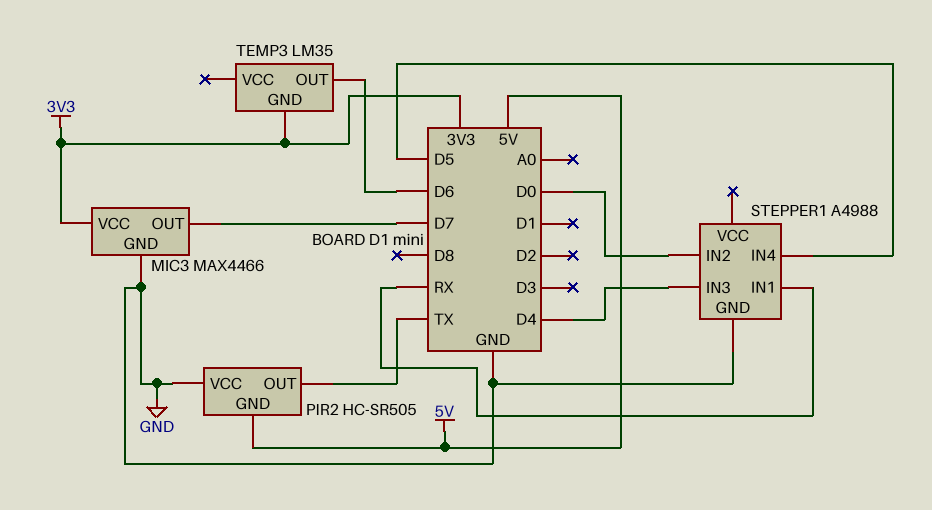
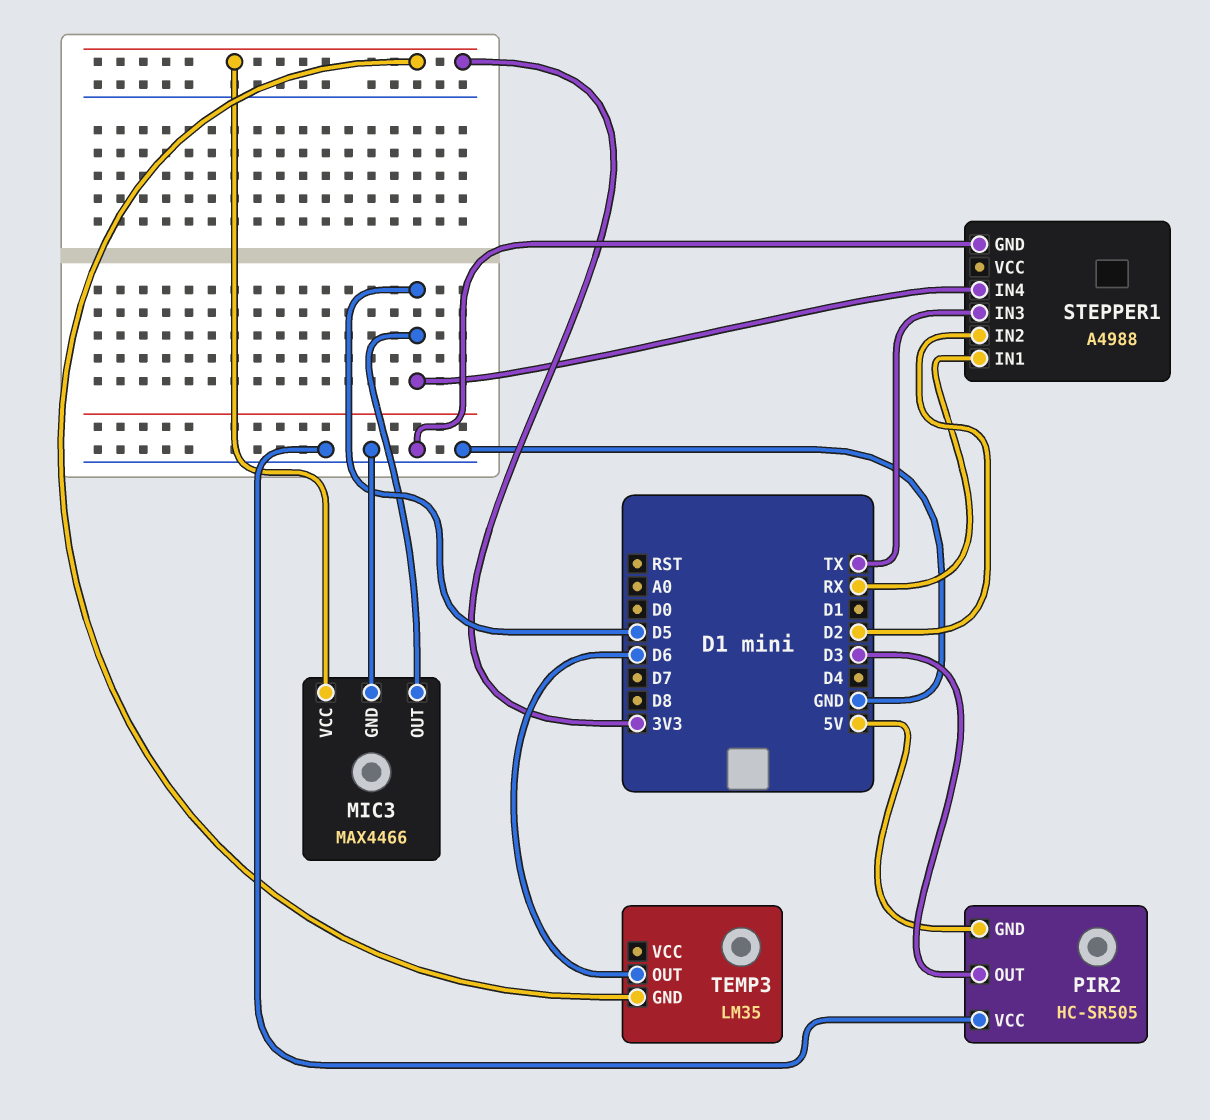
MIC3 pin OUT: D7 -> D5
PIR2 pin OUT: TX -> D3
STEPPER1 pin IN2: D0 -> D2
STEPPER1 pin IN3: D4 -> TX

